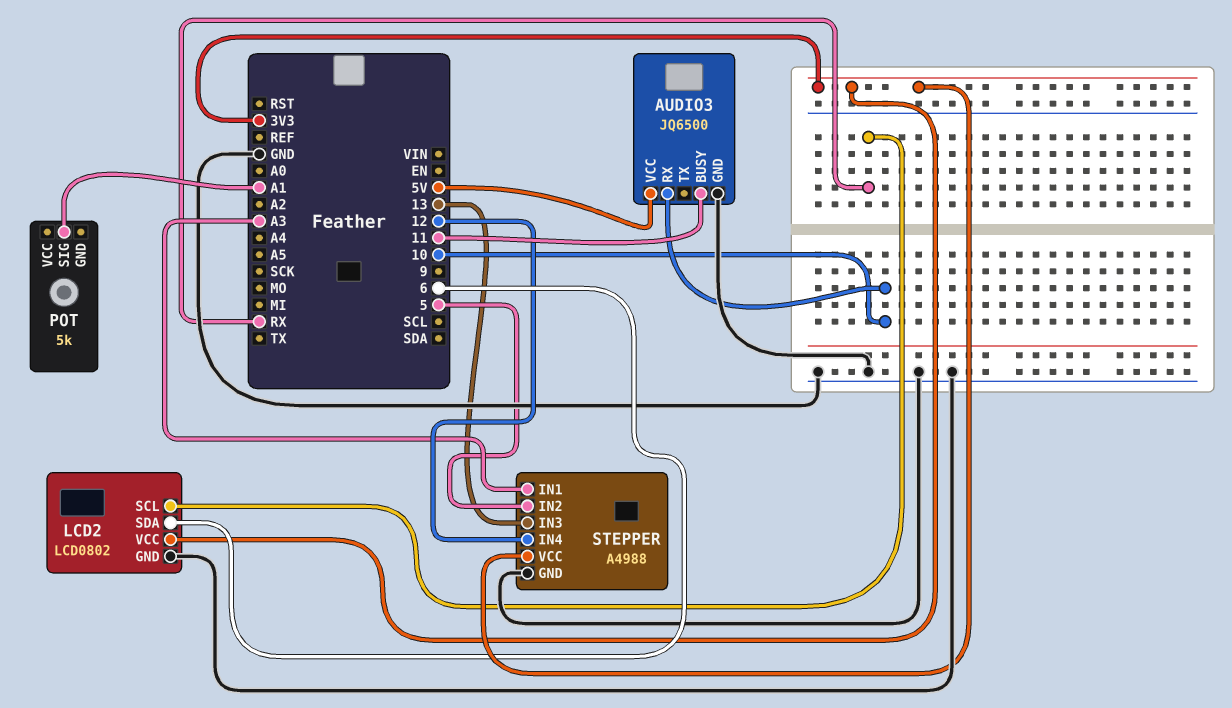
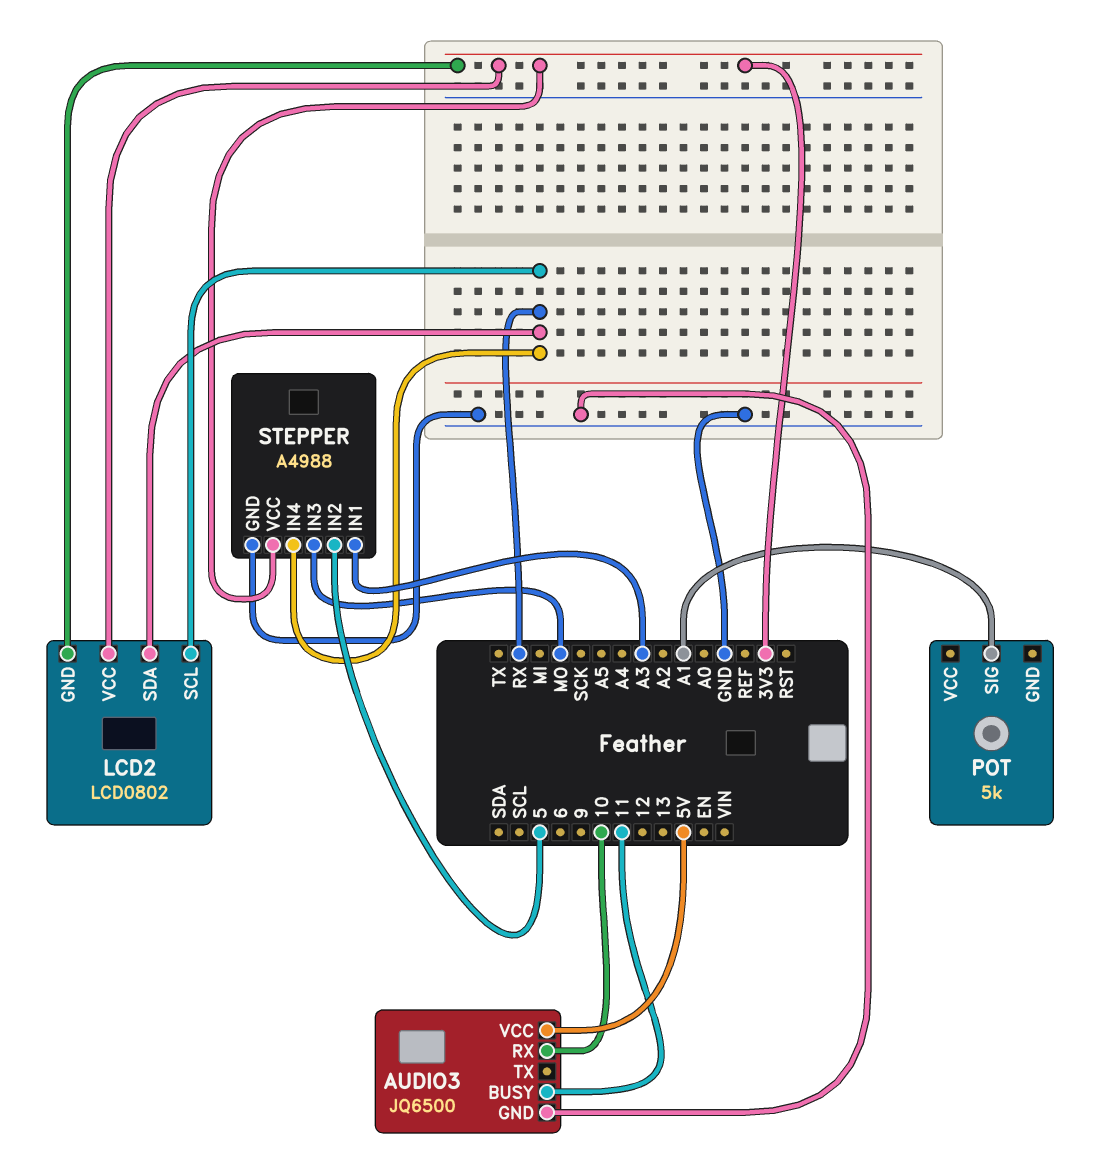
LCD2 pin GND: GND -> 3V3
LCD2 pin SDA: 6 -> RX
STEPPER pin IN3: 13 -> MO
STEPPER pin IN4: 12 -> RX

